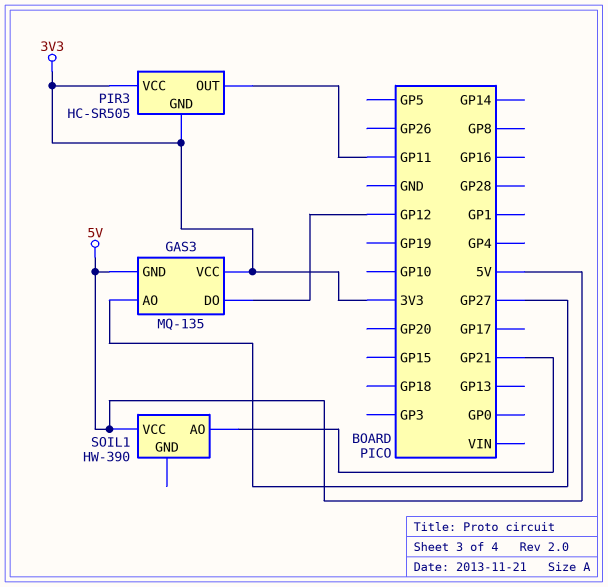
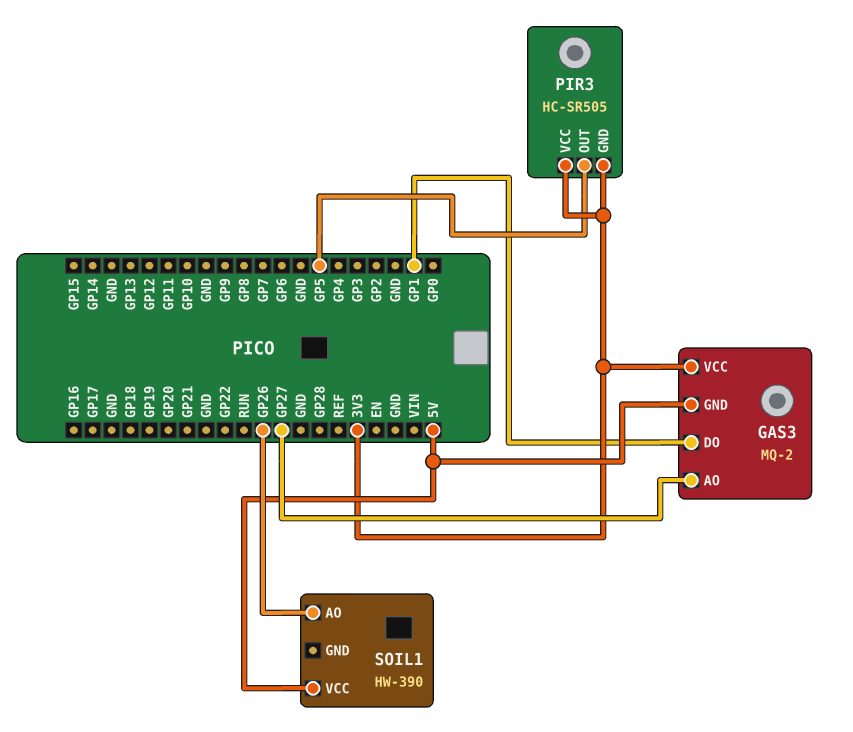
GAS3: MQ-135 -> MQ-2
GAS3 pin DO: GP12 -> GP1
PIR3 pin OUT: GP11 -> GP5
SOIL1 pin AO: GP21 -> GP26

